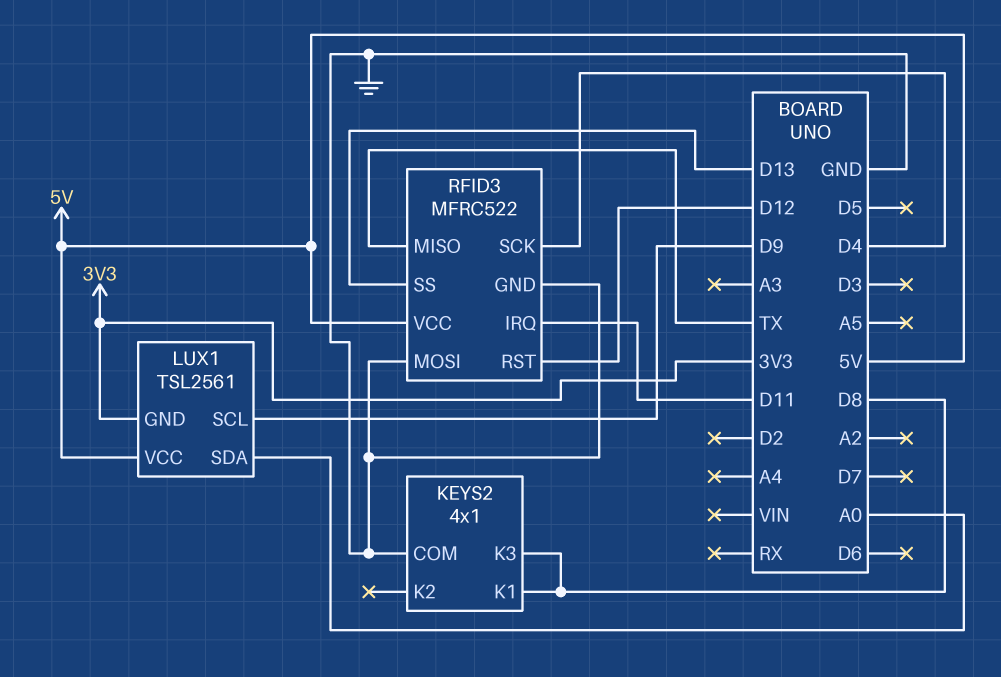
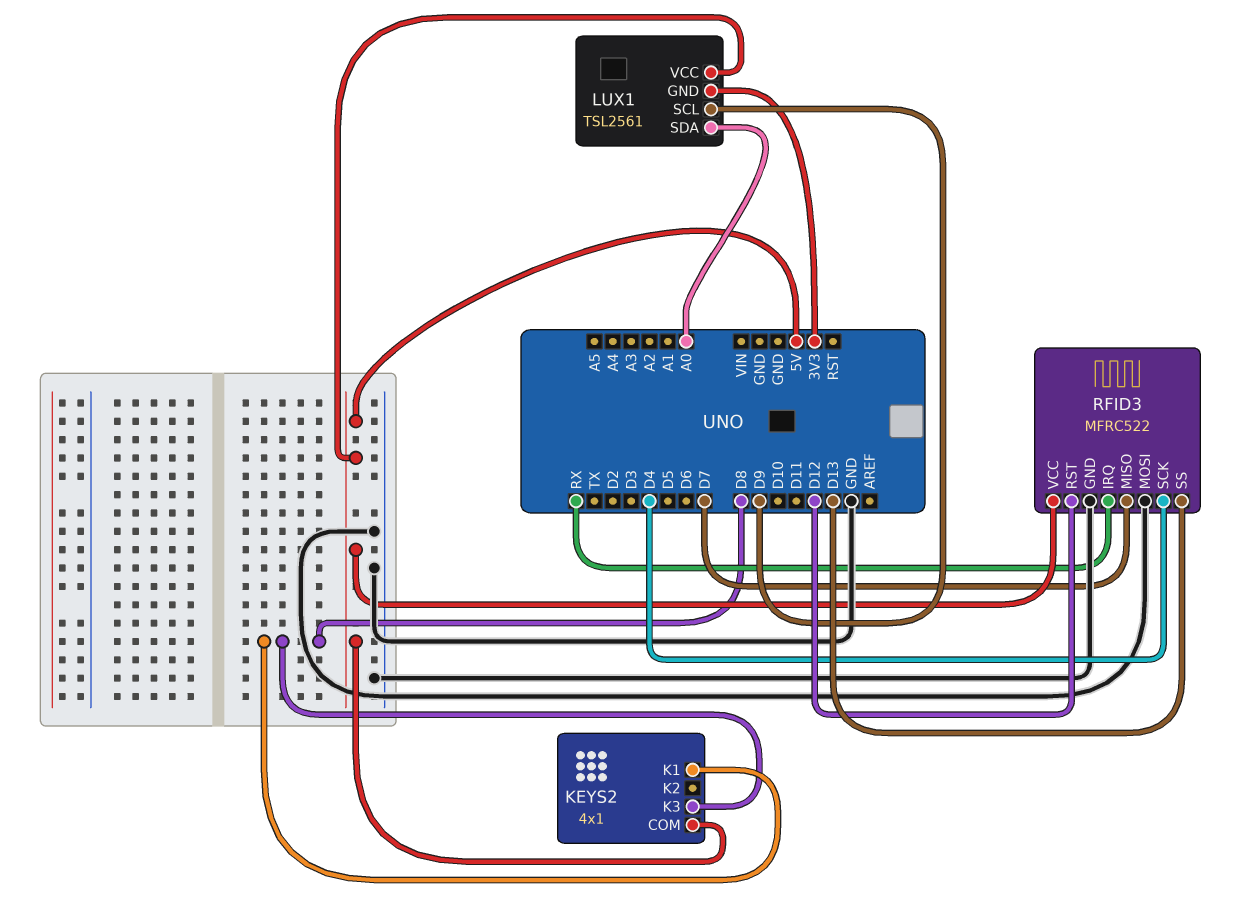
KEYS2 pin COM: GND -> 5V
RFID3 pin IRQ: D11 -> RX
RFID3 pin MISO: TX -> D7

